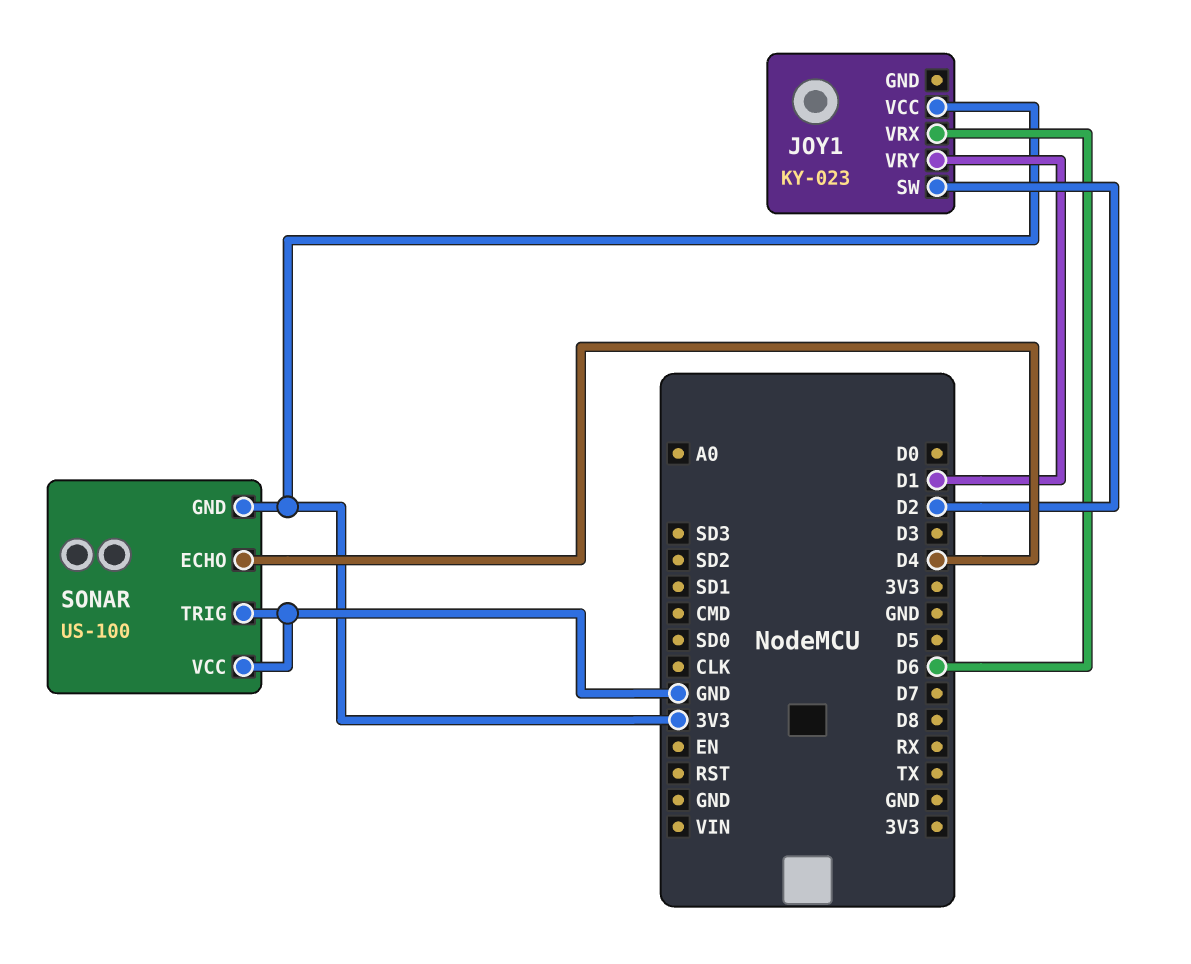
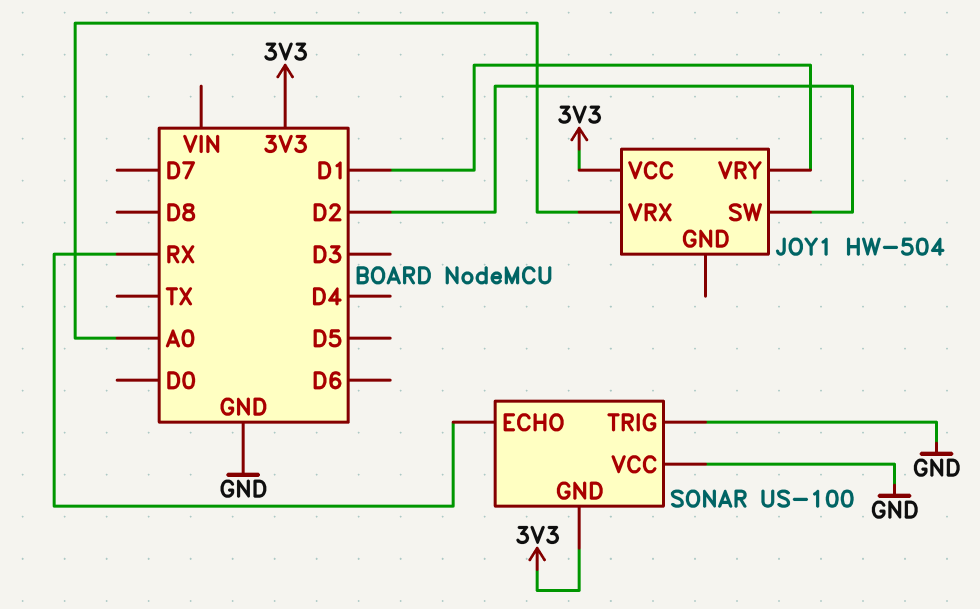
JOY1: KY-023 -> HW-504
JOY1 pin VRX: D6 -> A0
SONAR pin ECHO: D4 -> RX

